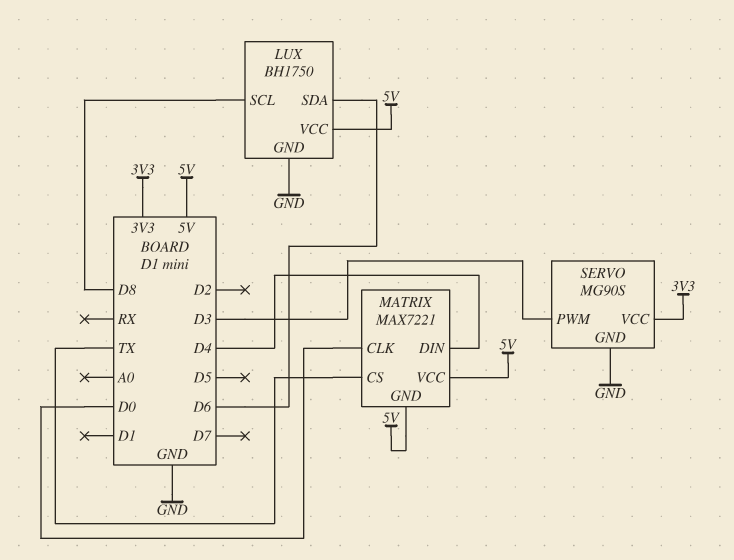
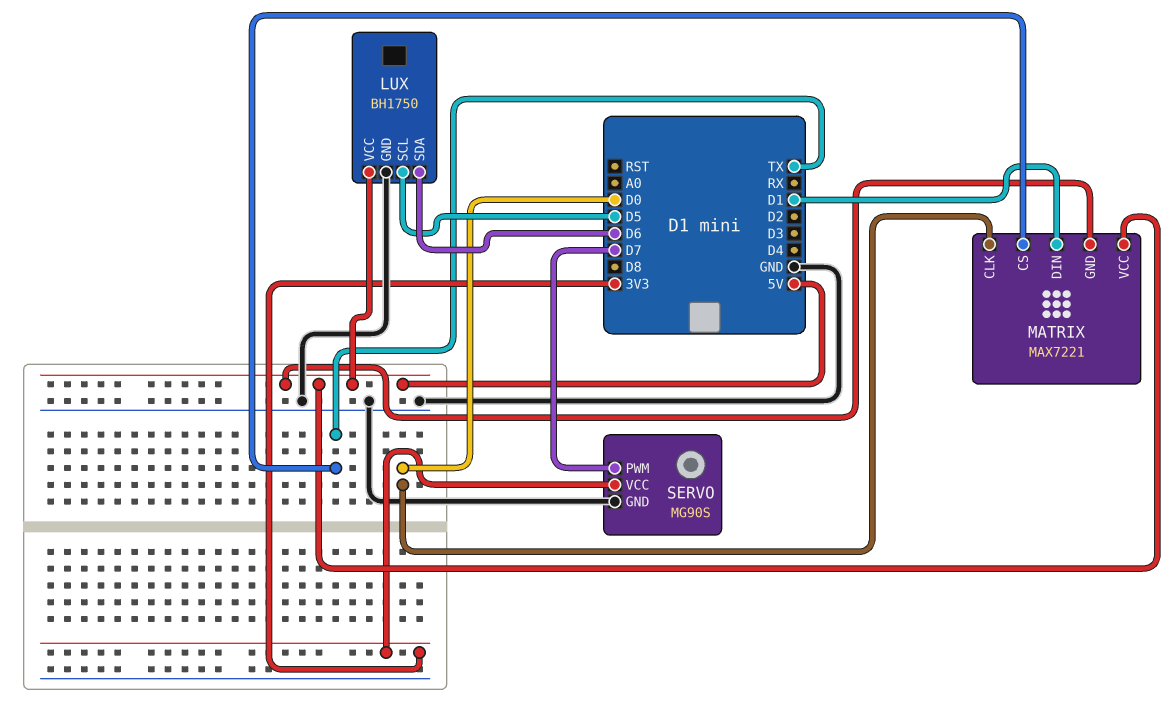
LUX pin SCL: D8 -> D5
MATRIX pin DIN: D4 -> D1
SERVO pin PWM: D3 -> D7

